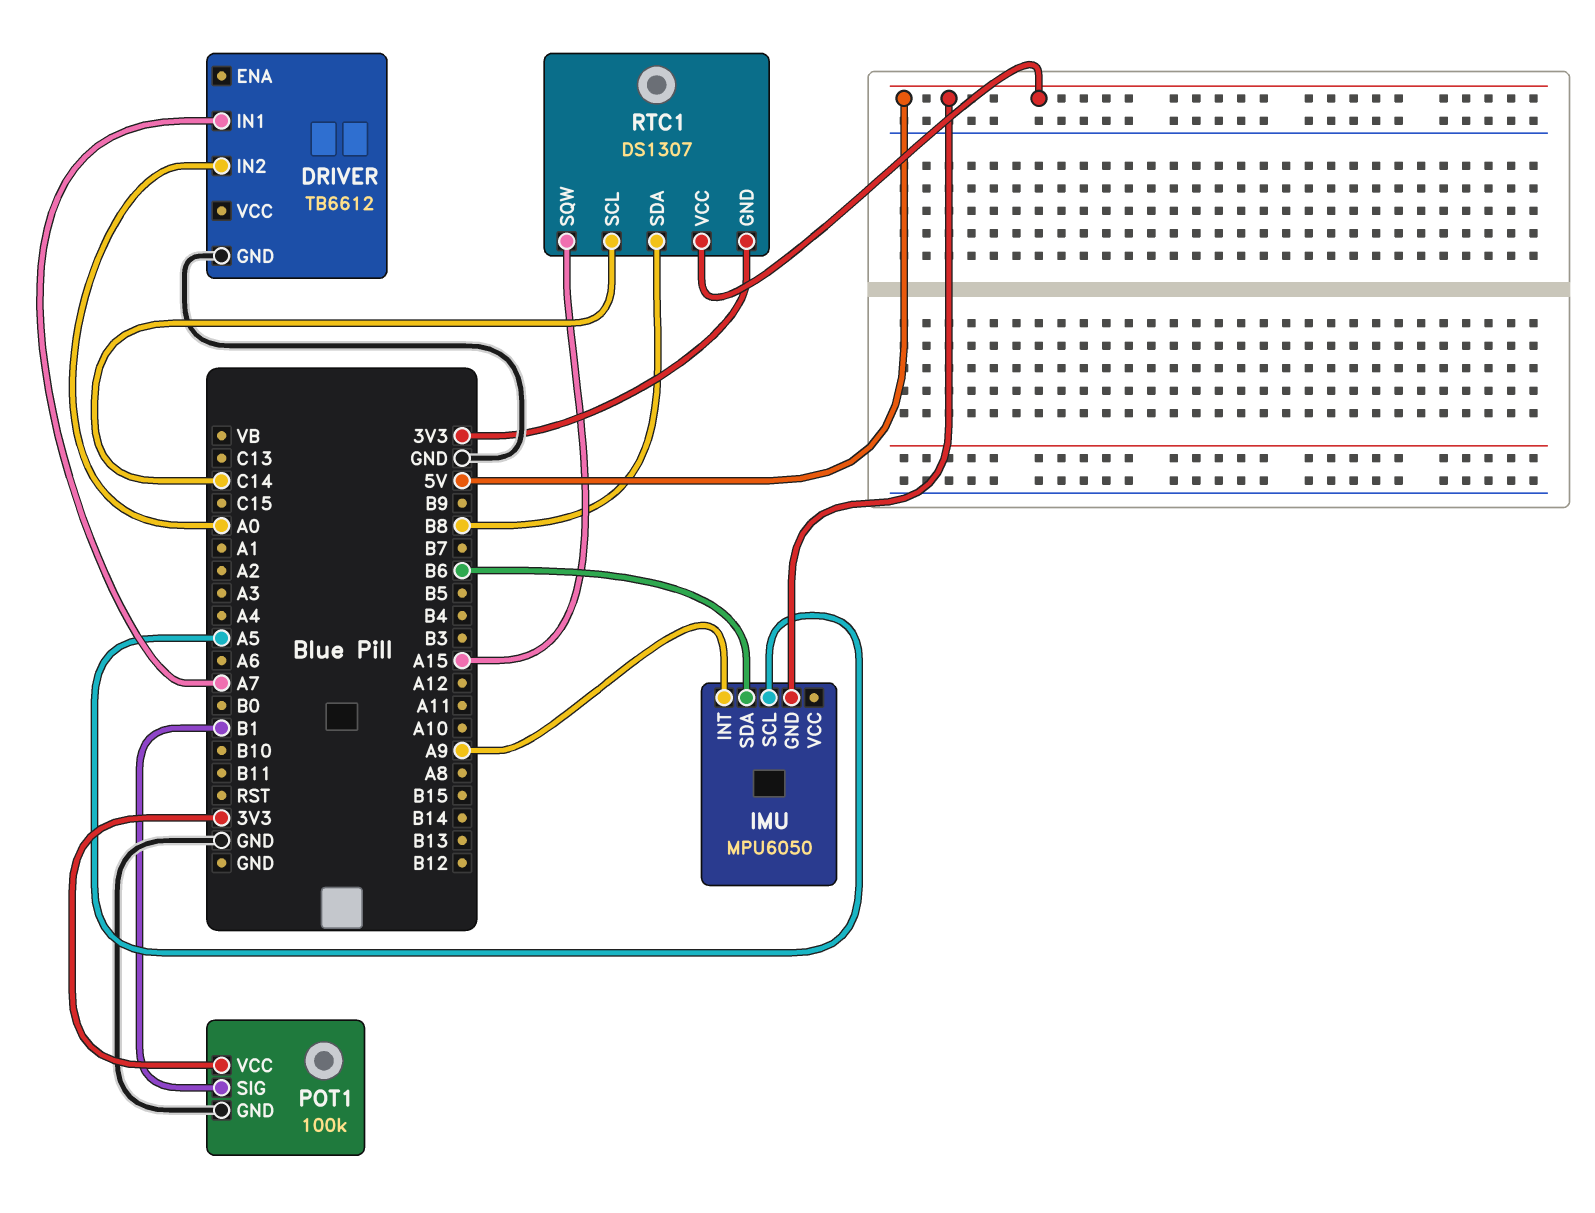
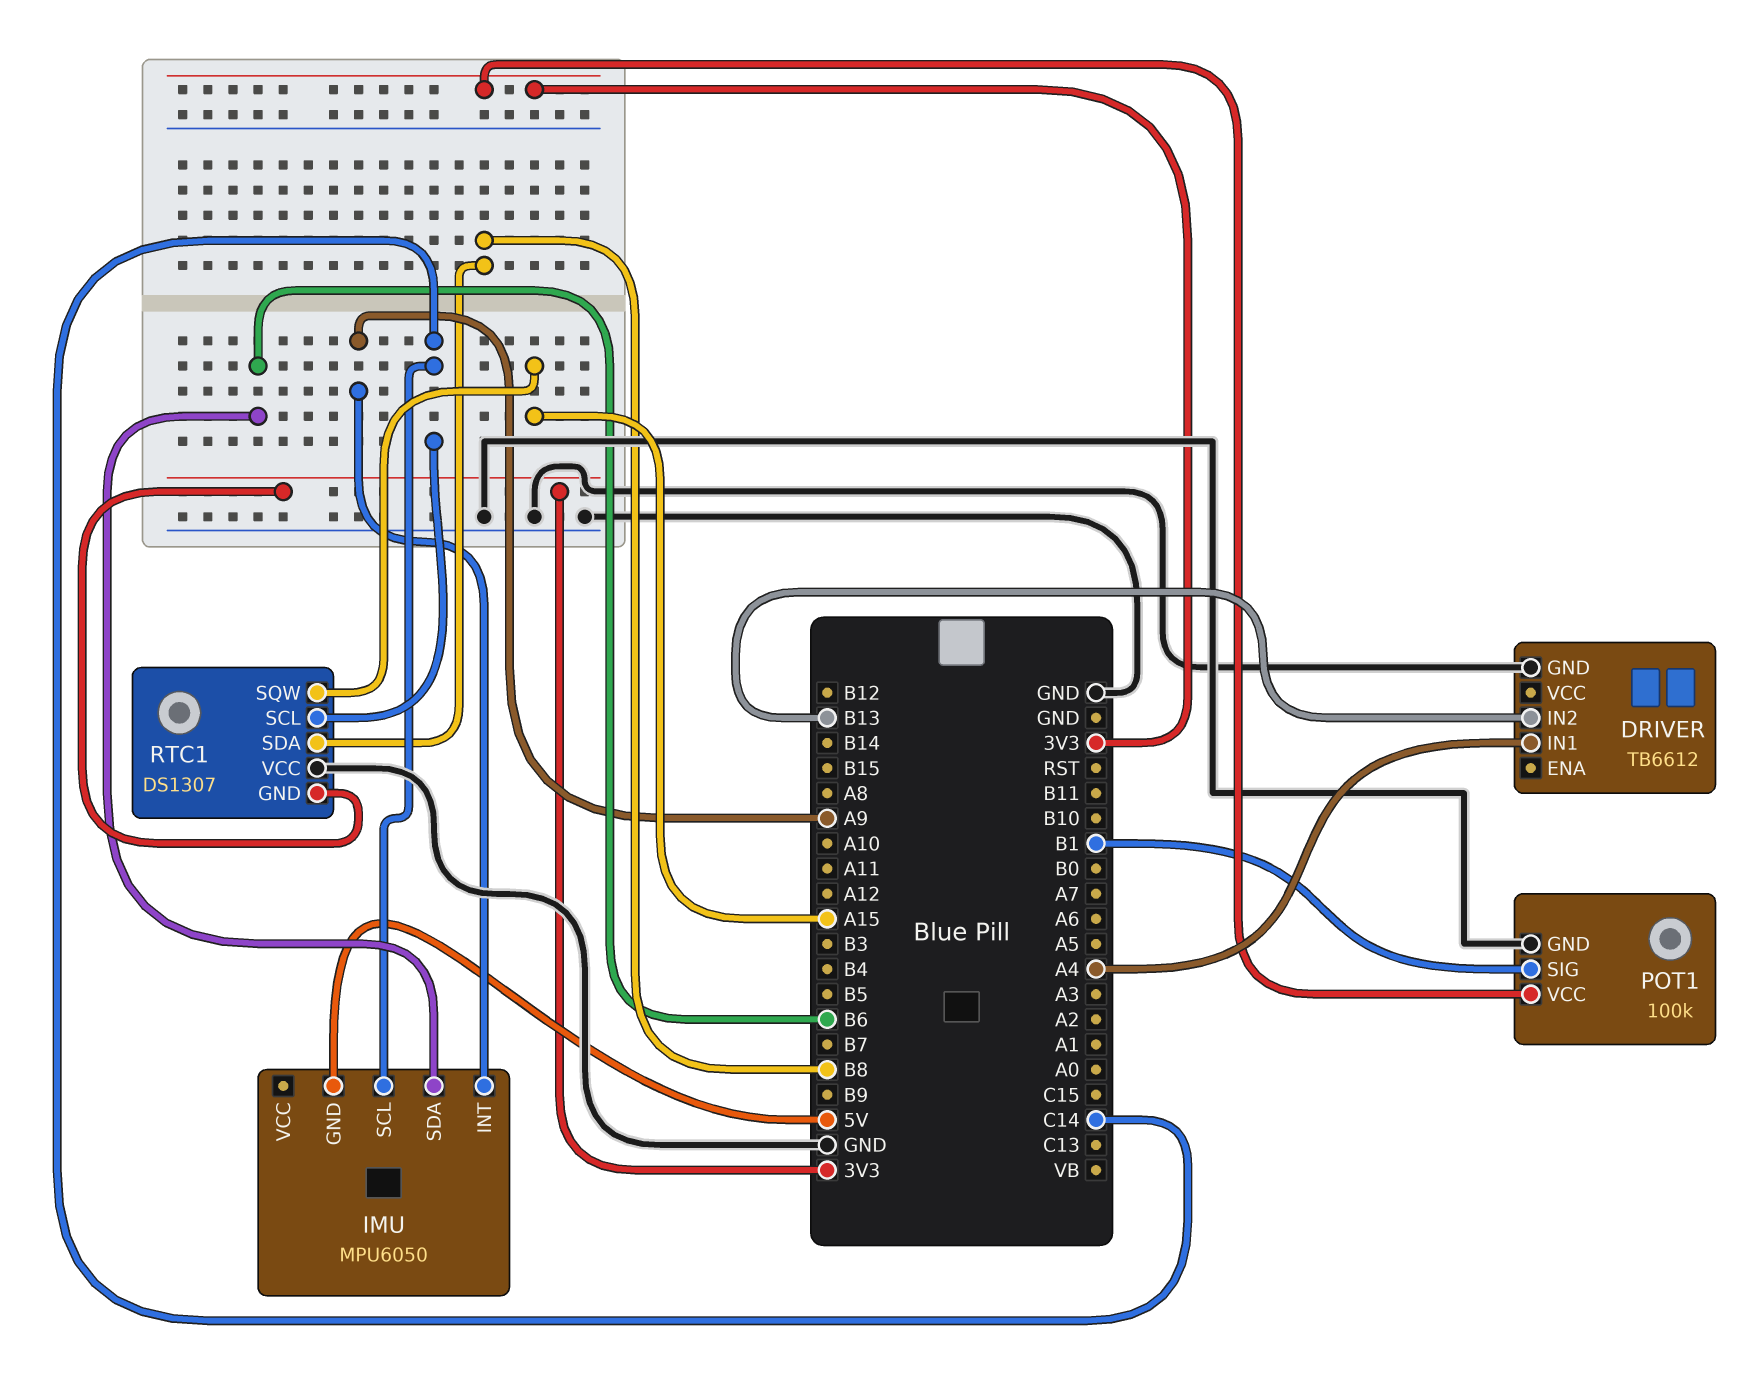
DRIVER pin IN1: A7 -> A4
DRIVER pin IN2: A0 -> B13
IMU pin SCL: A5 -> C14
RTC1 pin VCC: 5V -> GND

